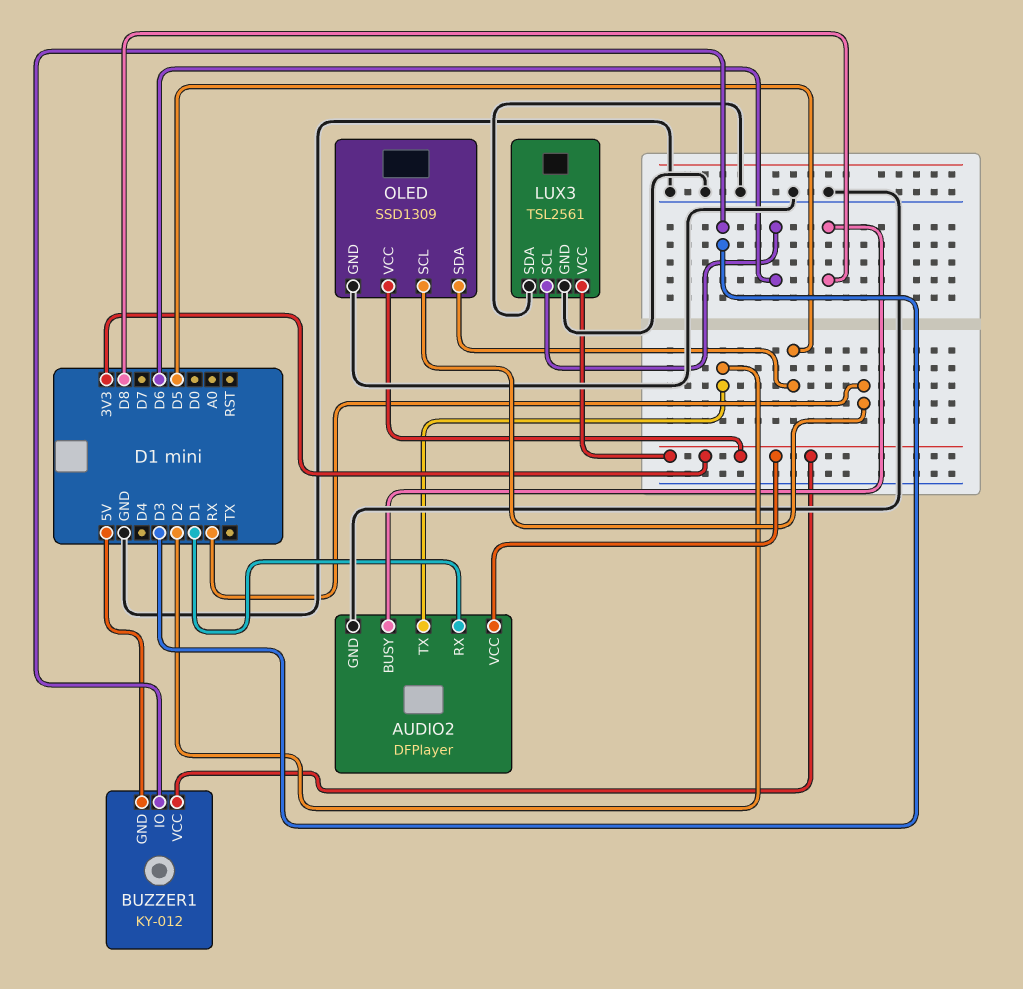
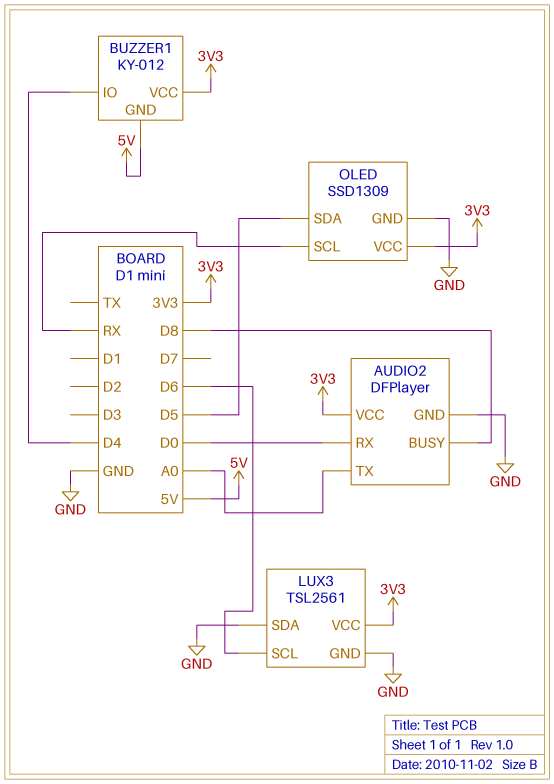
AUDIO2 pin RX: D1 -> D0
AUDIO2 pin TX: D2 -> A0
BUZZER1 pin IO: D3 -> D4

